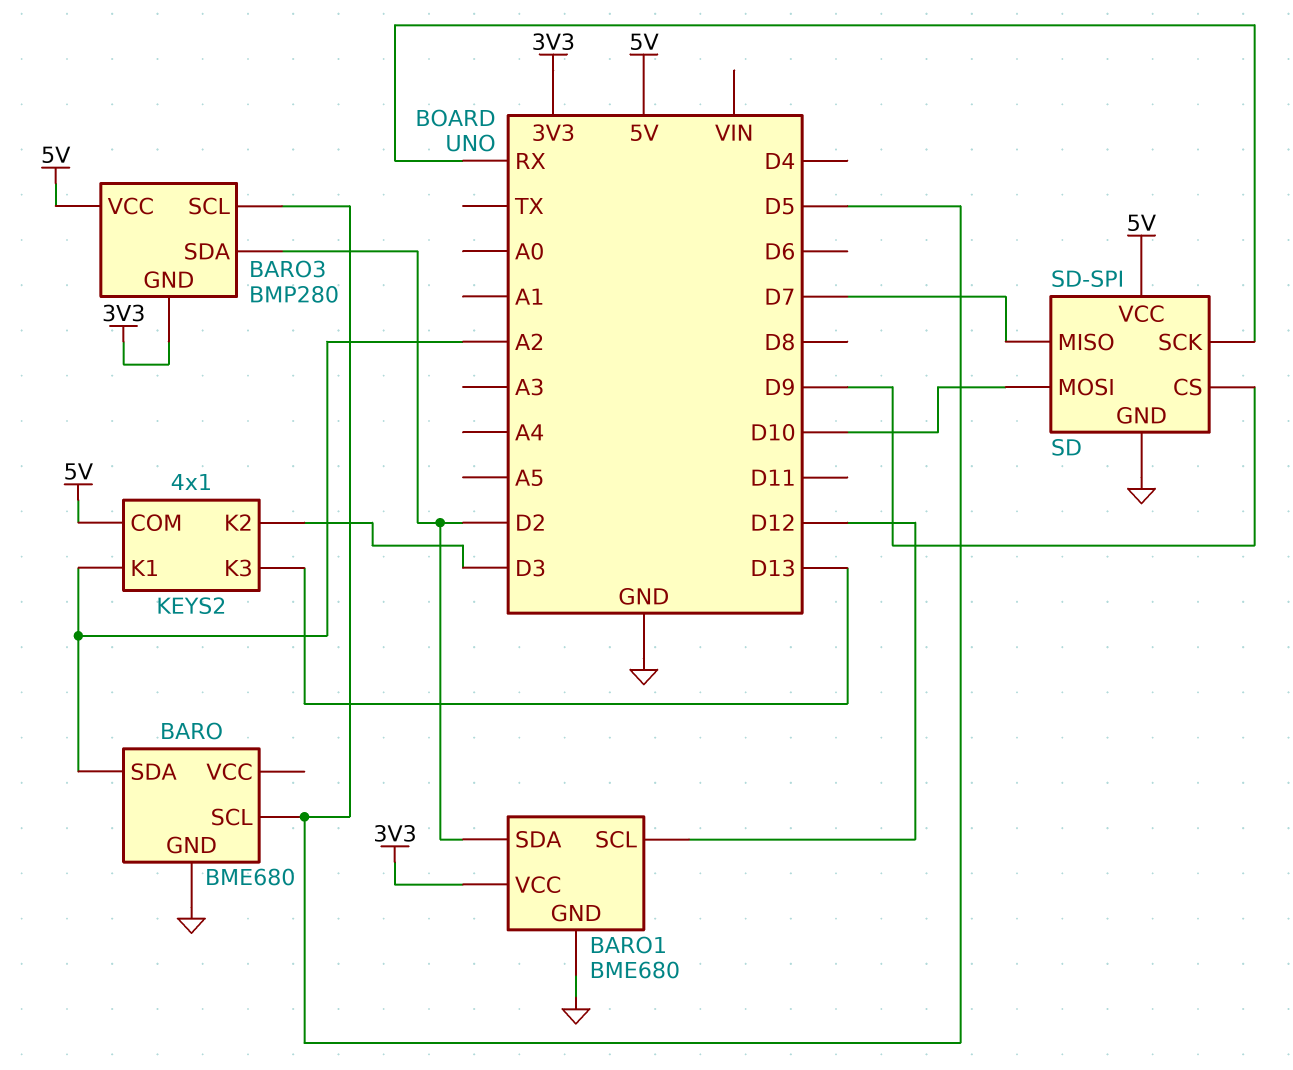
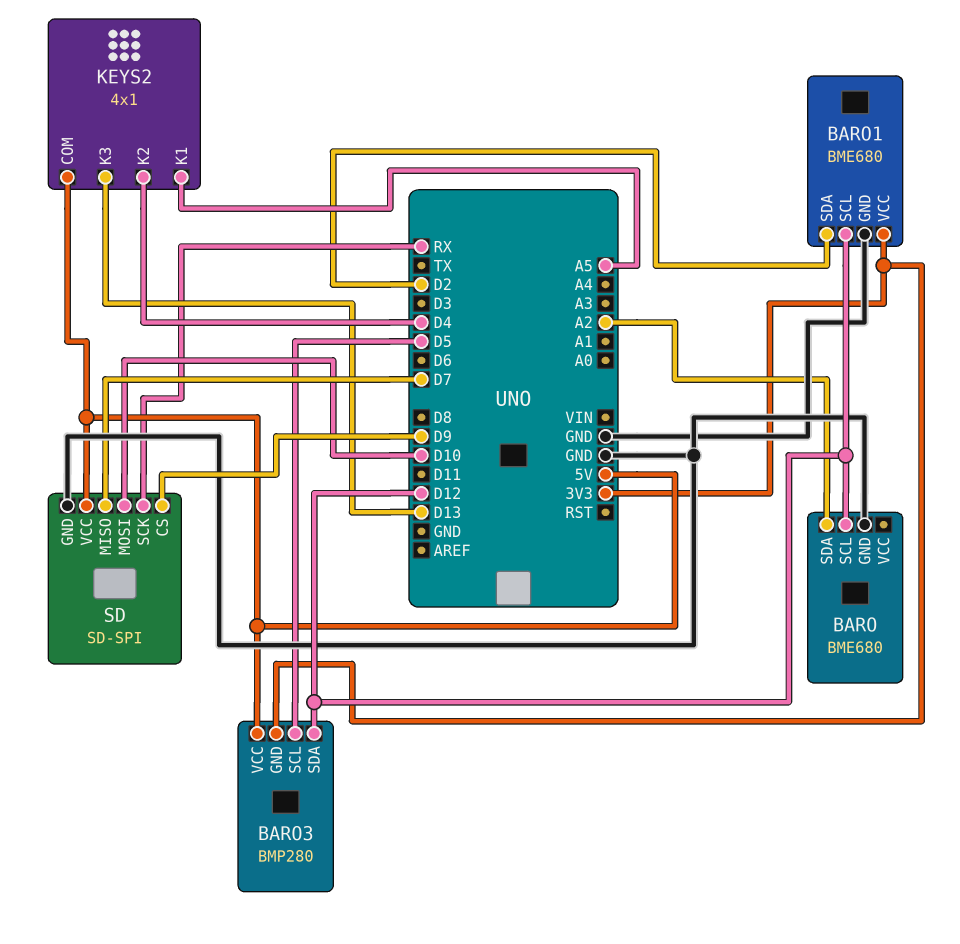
BARO pin SCL: D5 -> D12
BARO3 pin SDA: D2 -> D12
KEYS2 pin K1: A2 -> A5
KEYS2 pin K2: D3 -> D4

